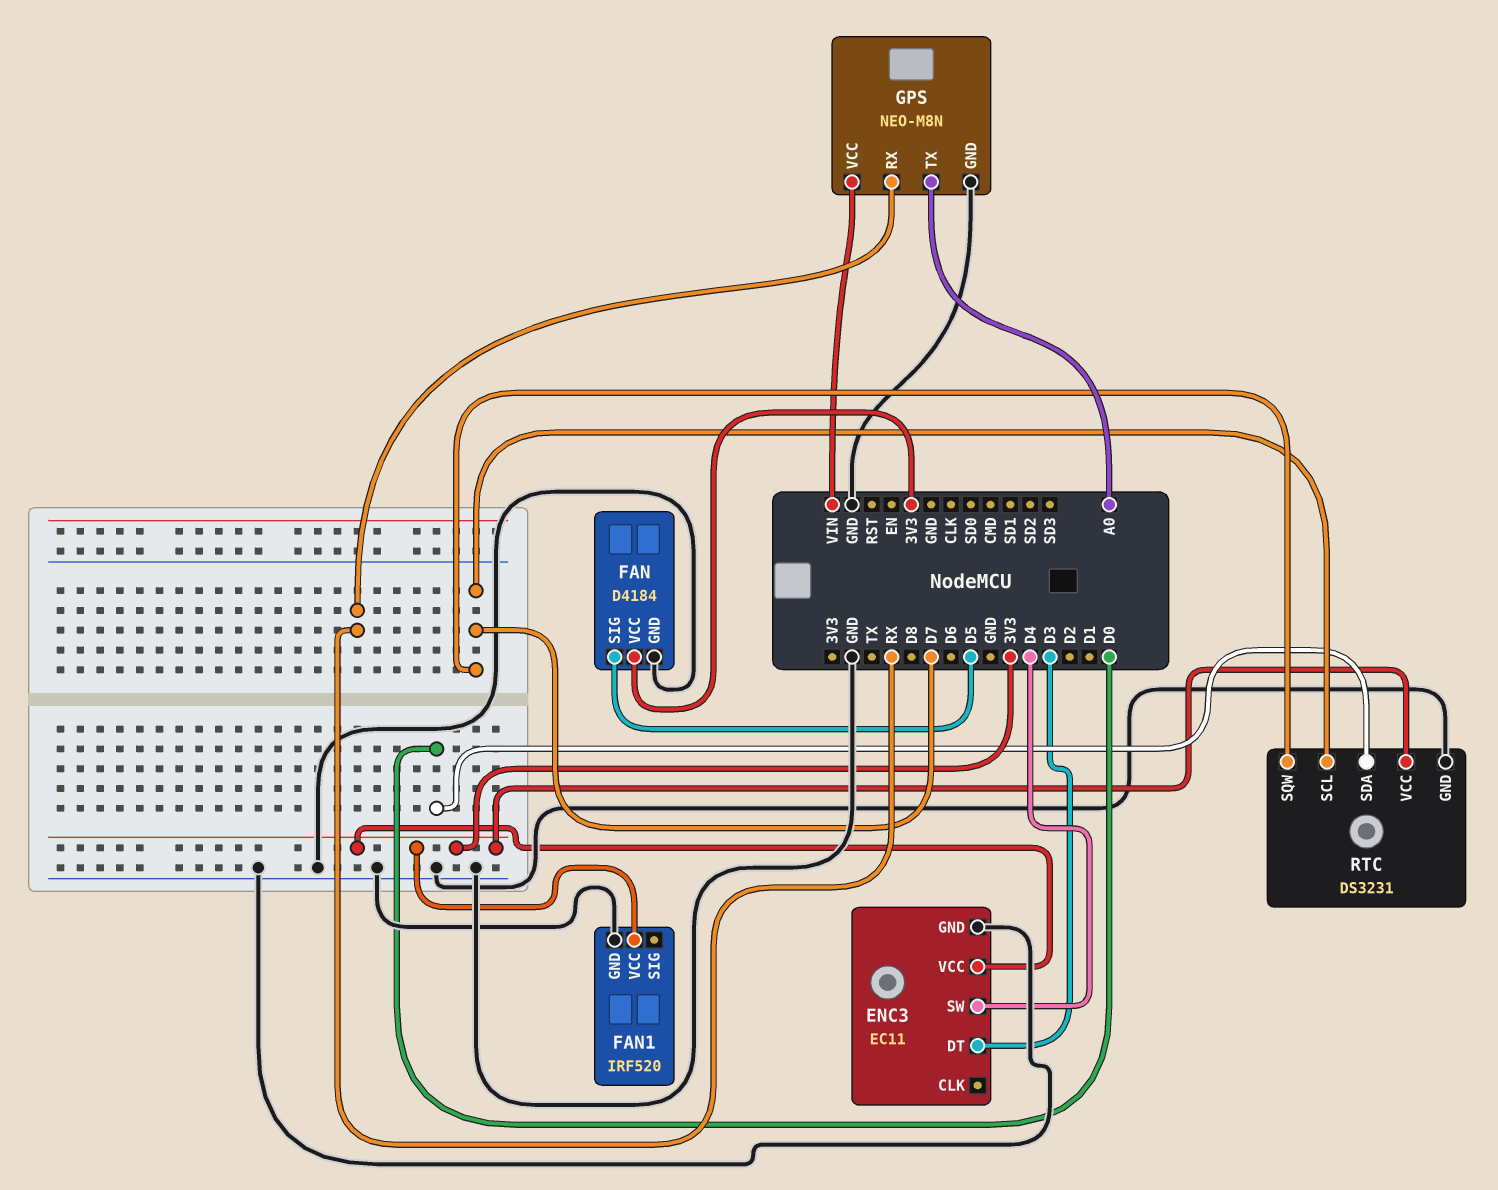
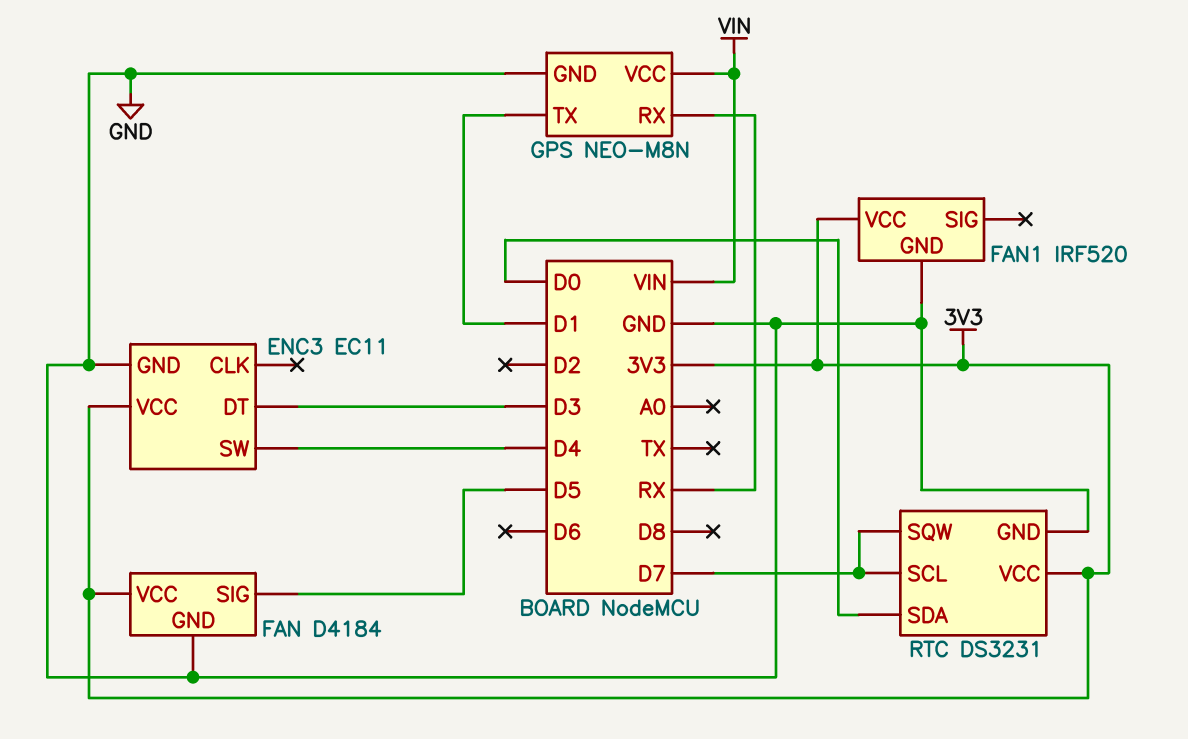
GPS pin TX: A0 -> D1

